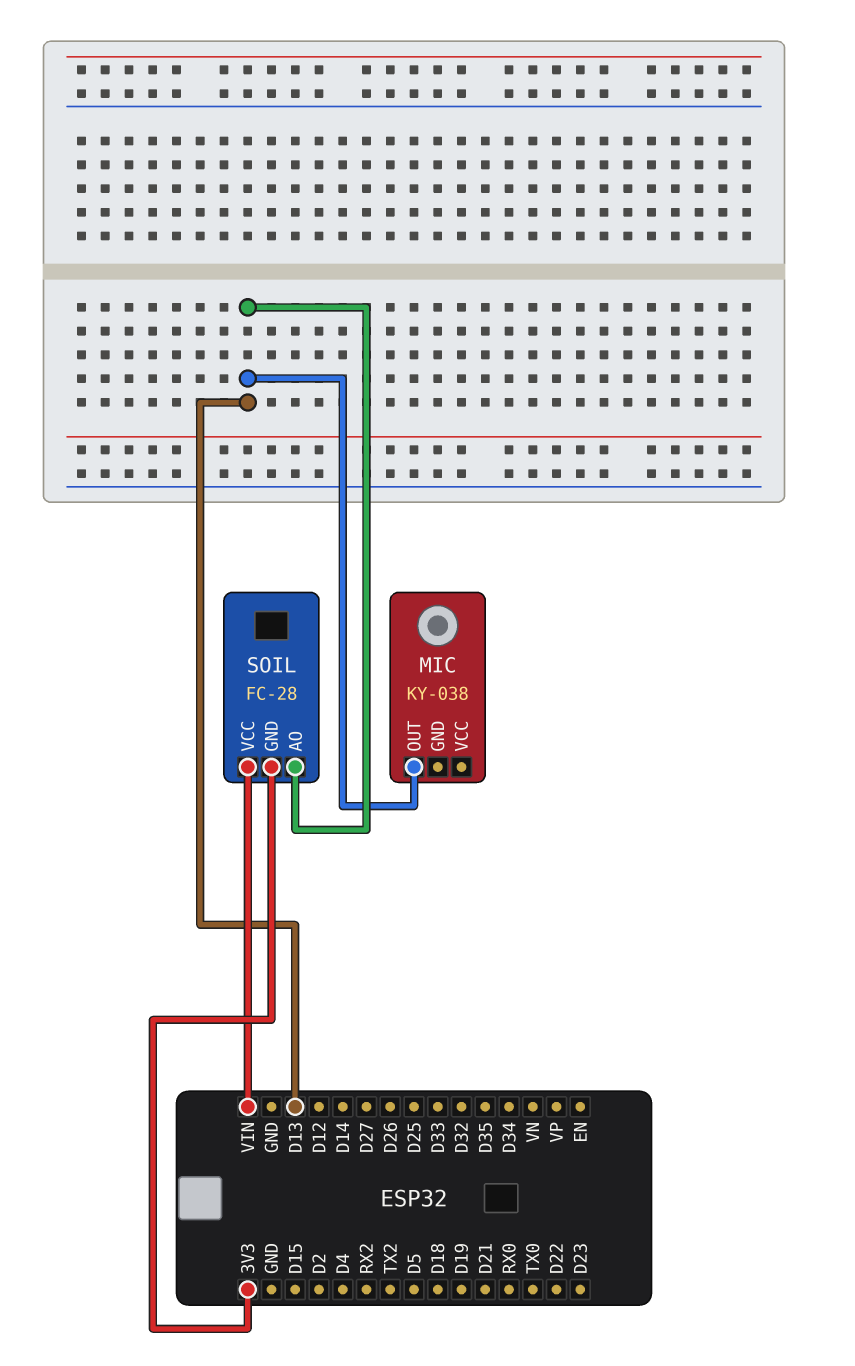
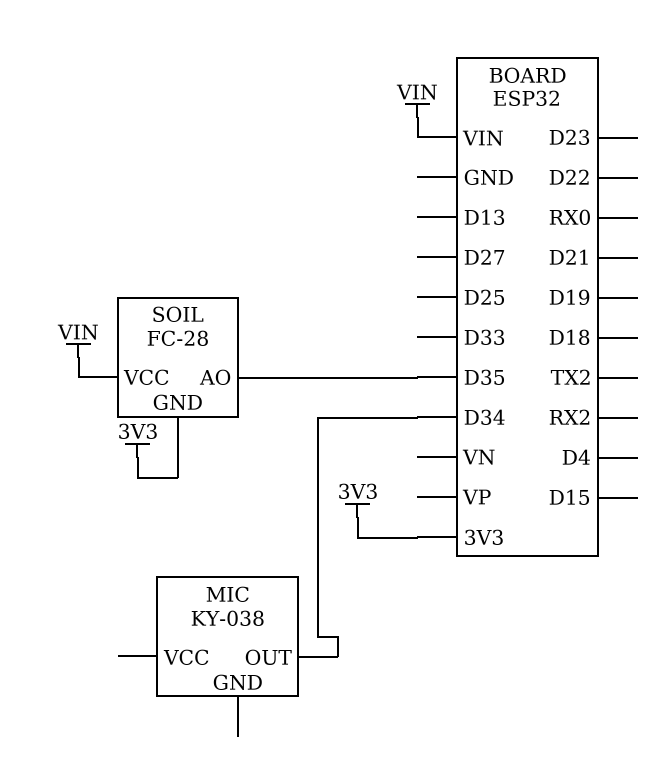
MIC pin OUT: D13 -> D34
SOIL pin AO: D13 -> D35

